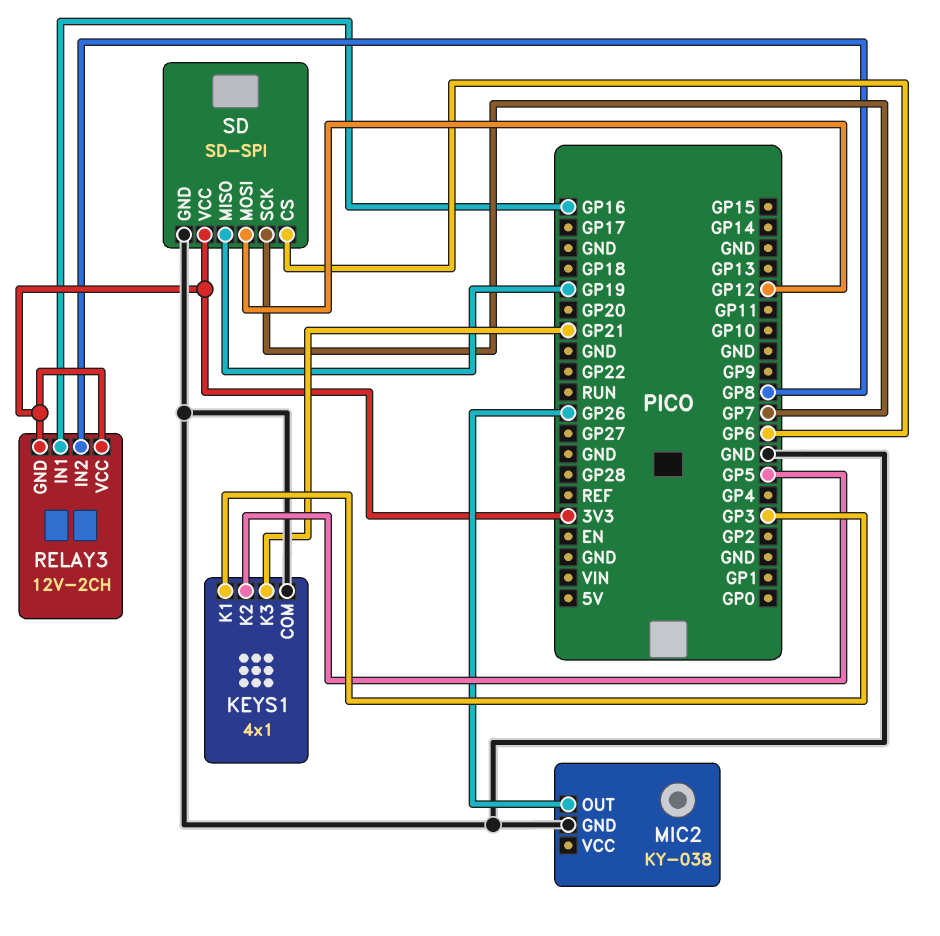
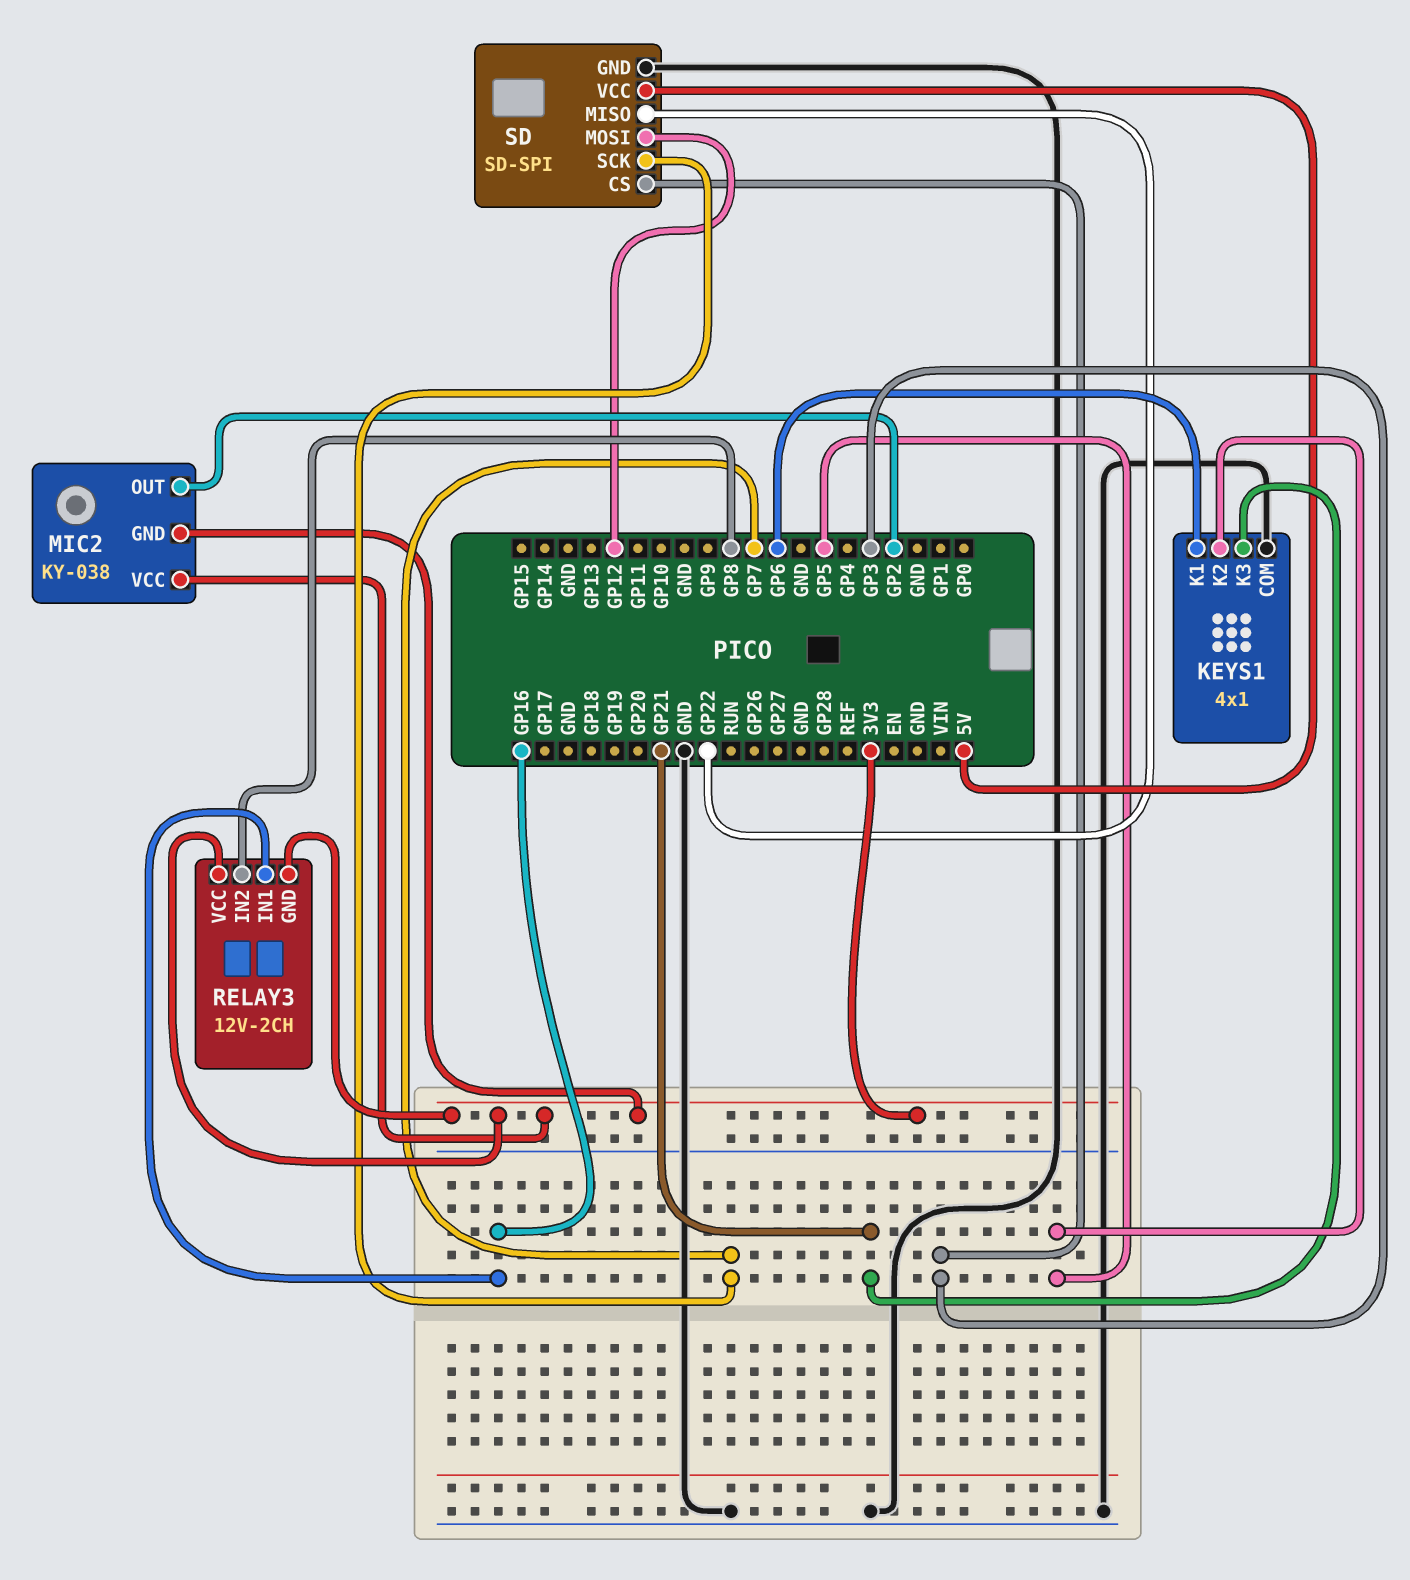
KEYS1 pin K1: GP3 -> GP6
MIC2 pin GND: GND -> 3V3
MIC2 pin OUT: GP26 -> GP2
MIC2 pin VCC: none -> 3V3
SD pin CS: GP6 -> GP3
SD pin MISO: GP19 -> GP22
SD pin VCC: 3V3 -> 5V

